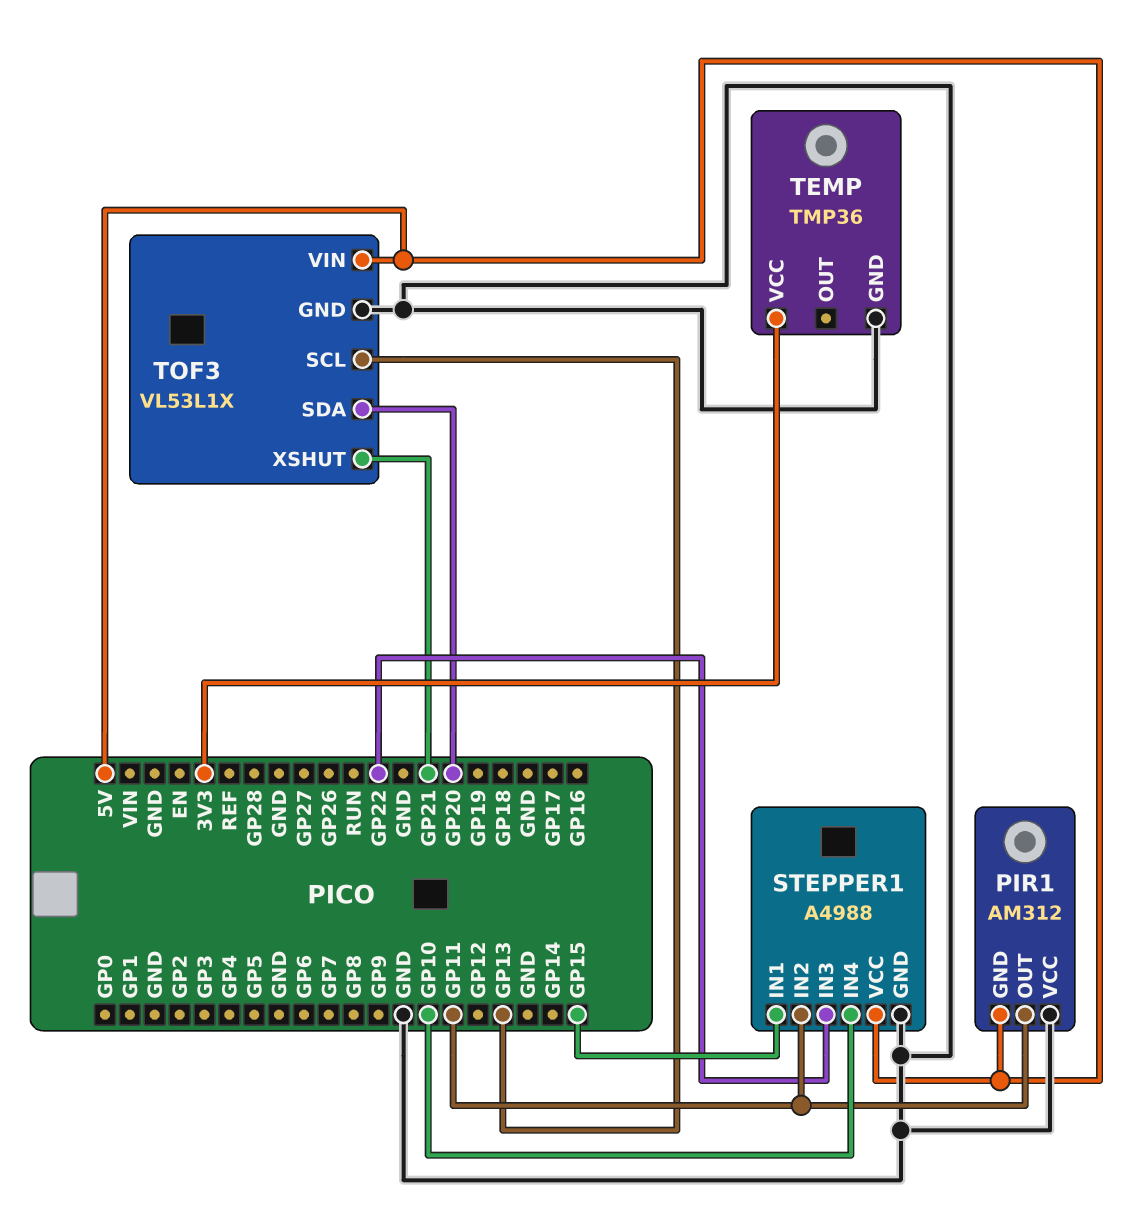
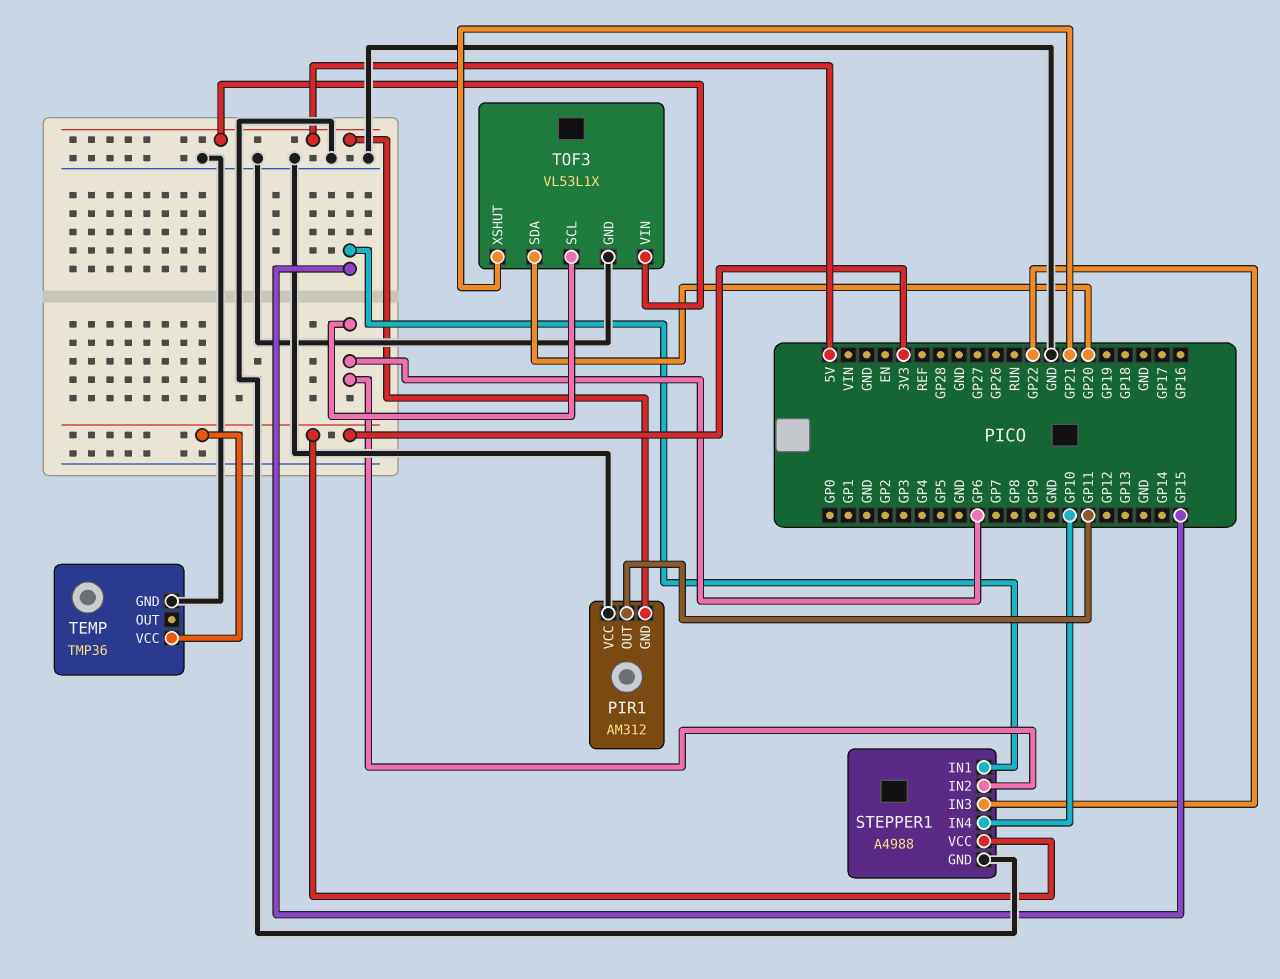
STEPPER1 pin IN2: GP11 -> GP6
STEPPER1 pin VCC: 5V -> 3V3
TOF3 pin SCL: GP13 -> GP6

